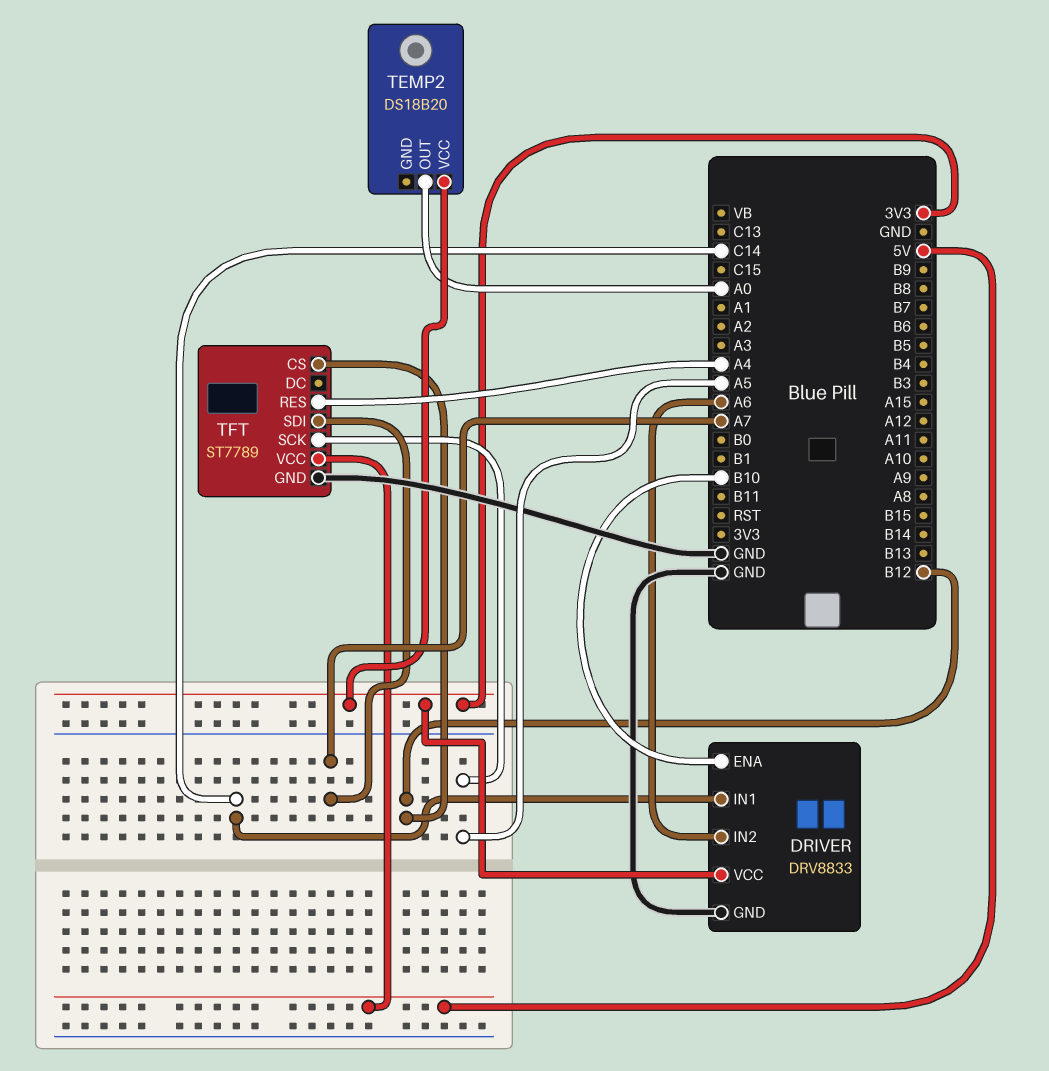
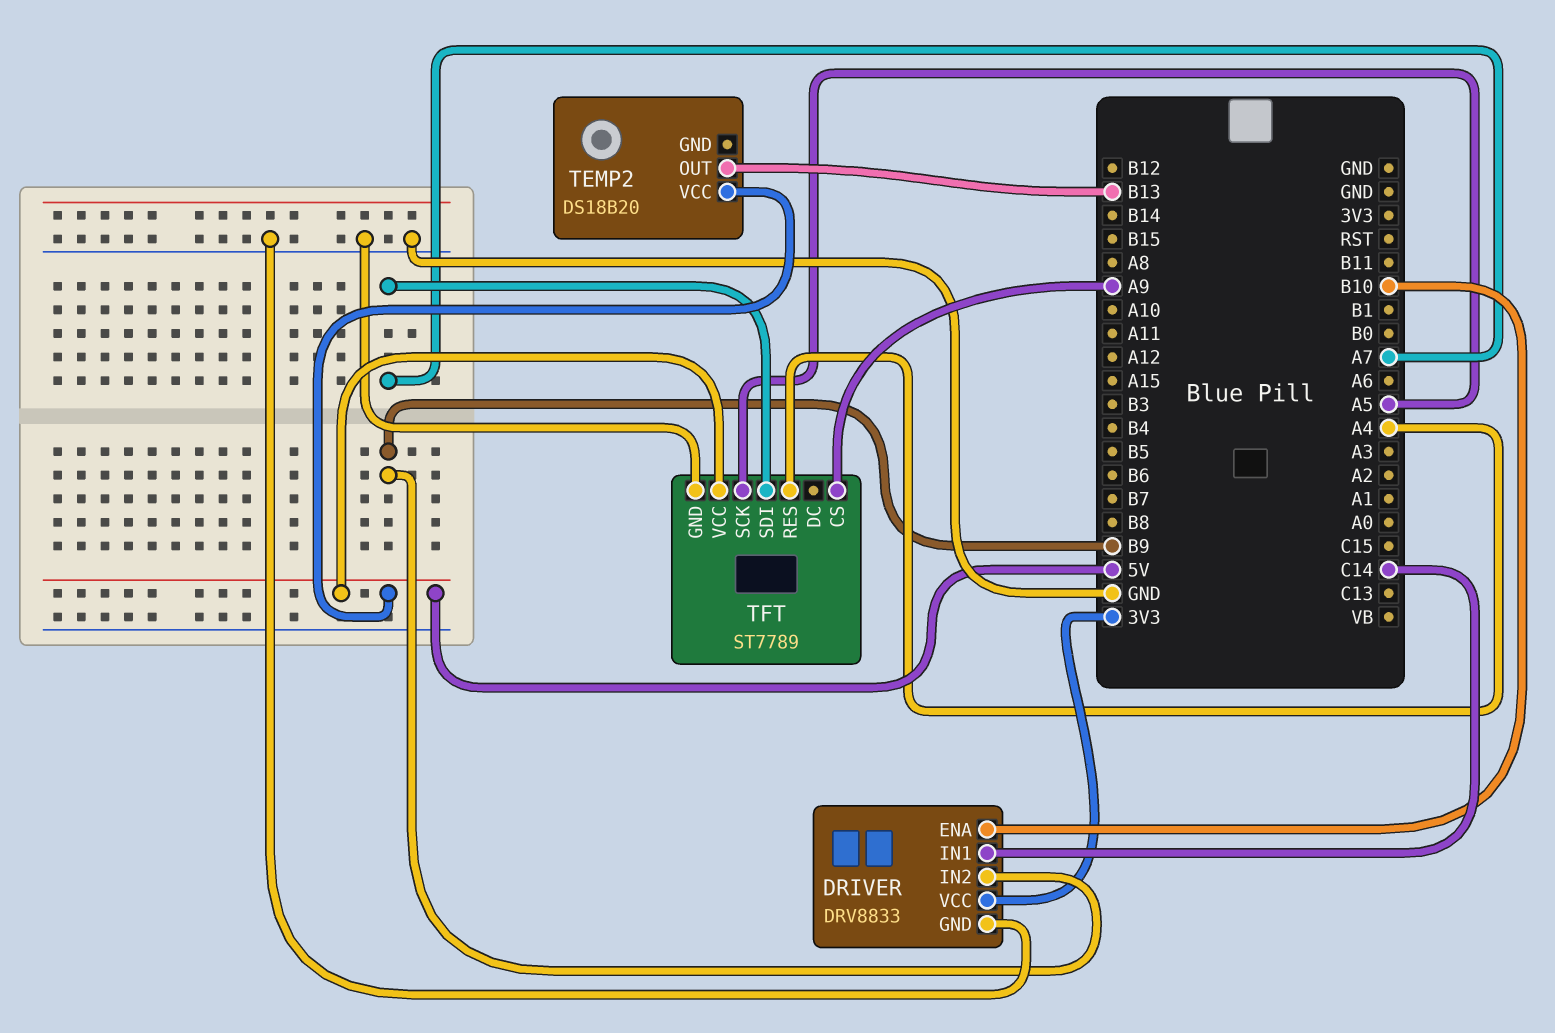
DRIVER pin IN2: A6 -> B9
TEMP2 pin OUT: A0 -> B13
TEMP2 pin VCC: 3V3 -> 5V
TFT pin CS: B12 -> A9

